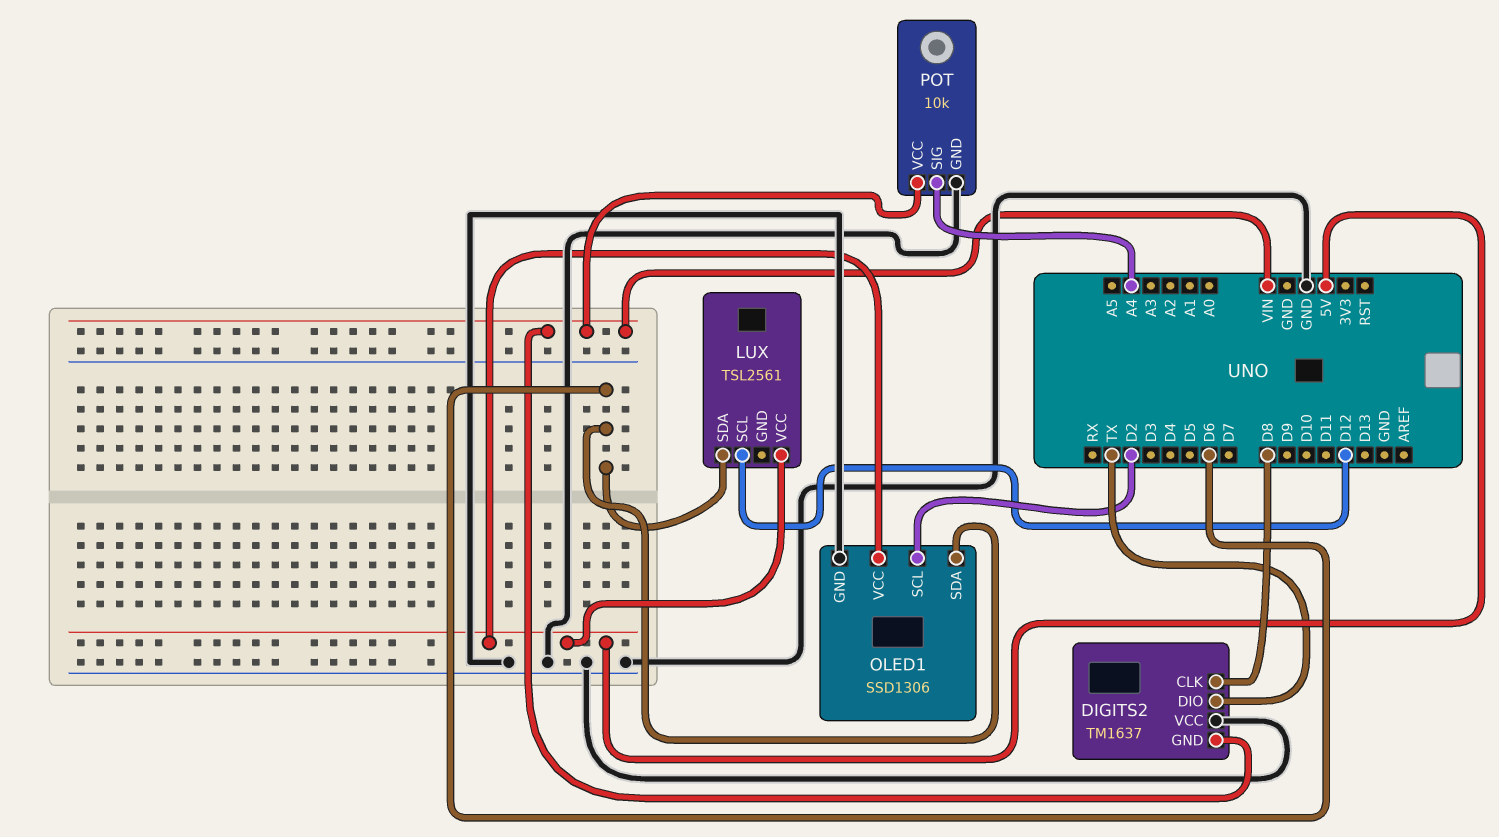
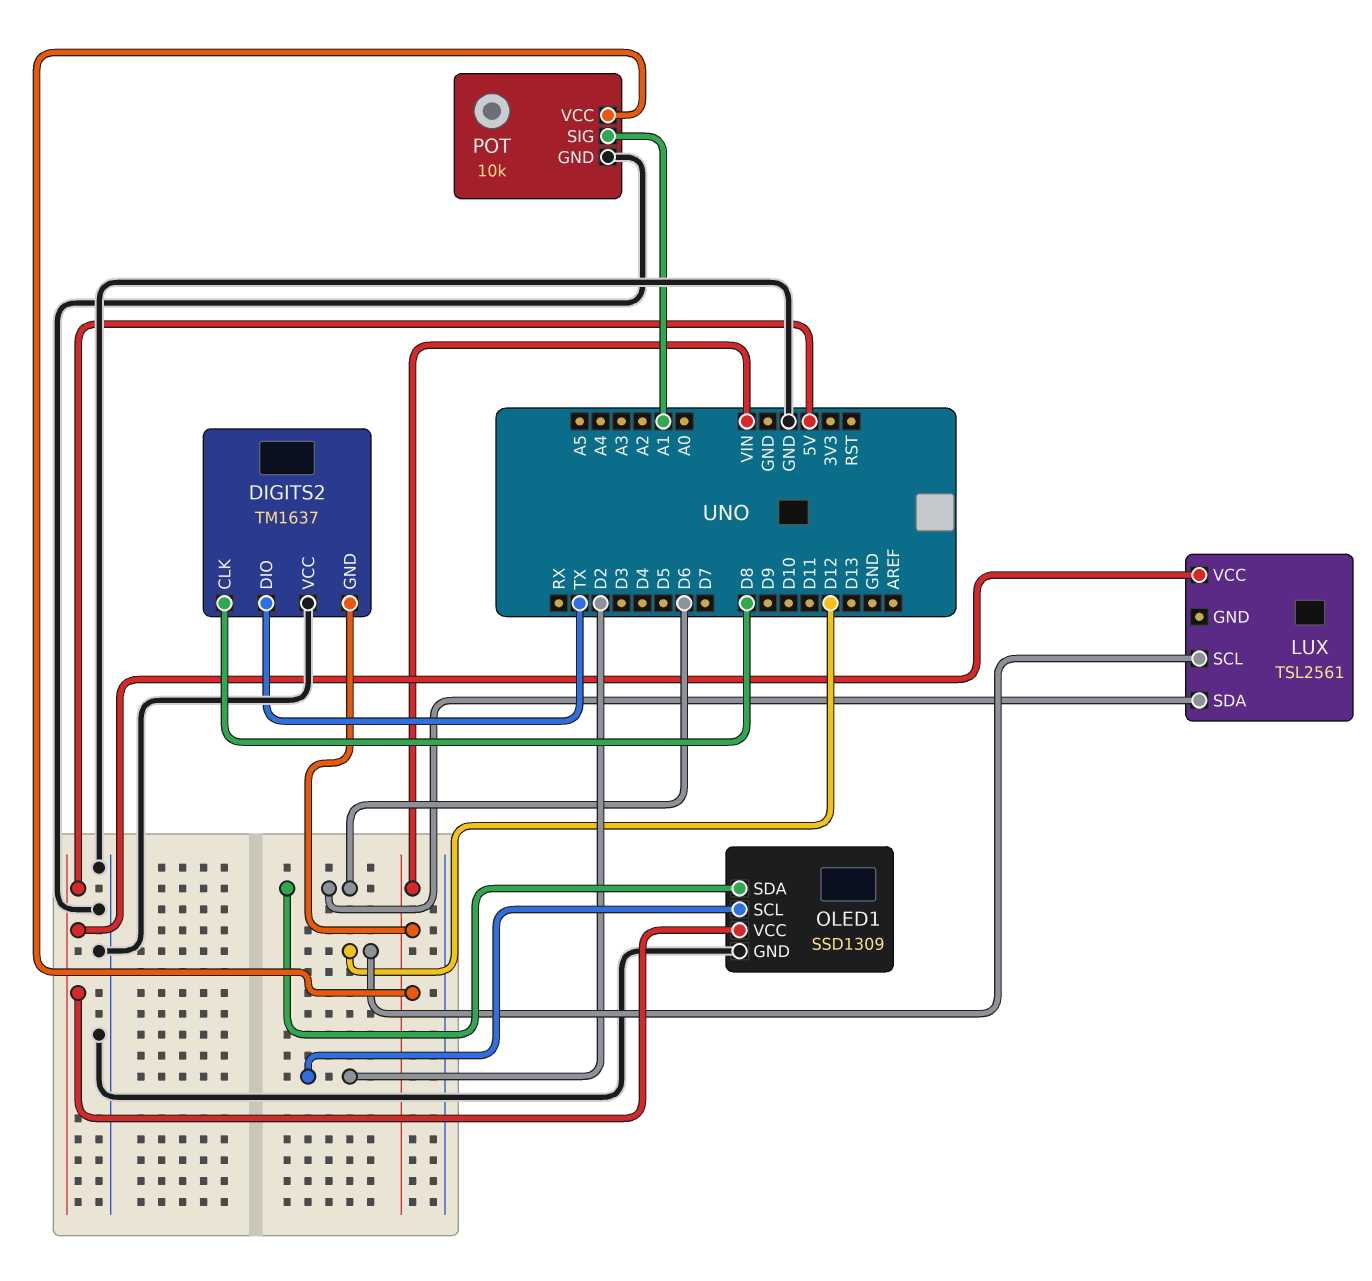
OLED1: SSD1306 -> SSD1309
POT pin SIG: A4 -> A1

